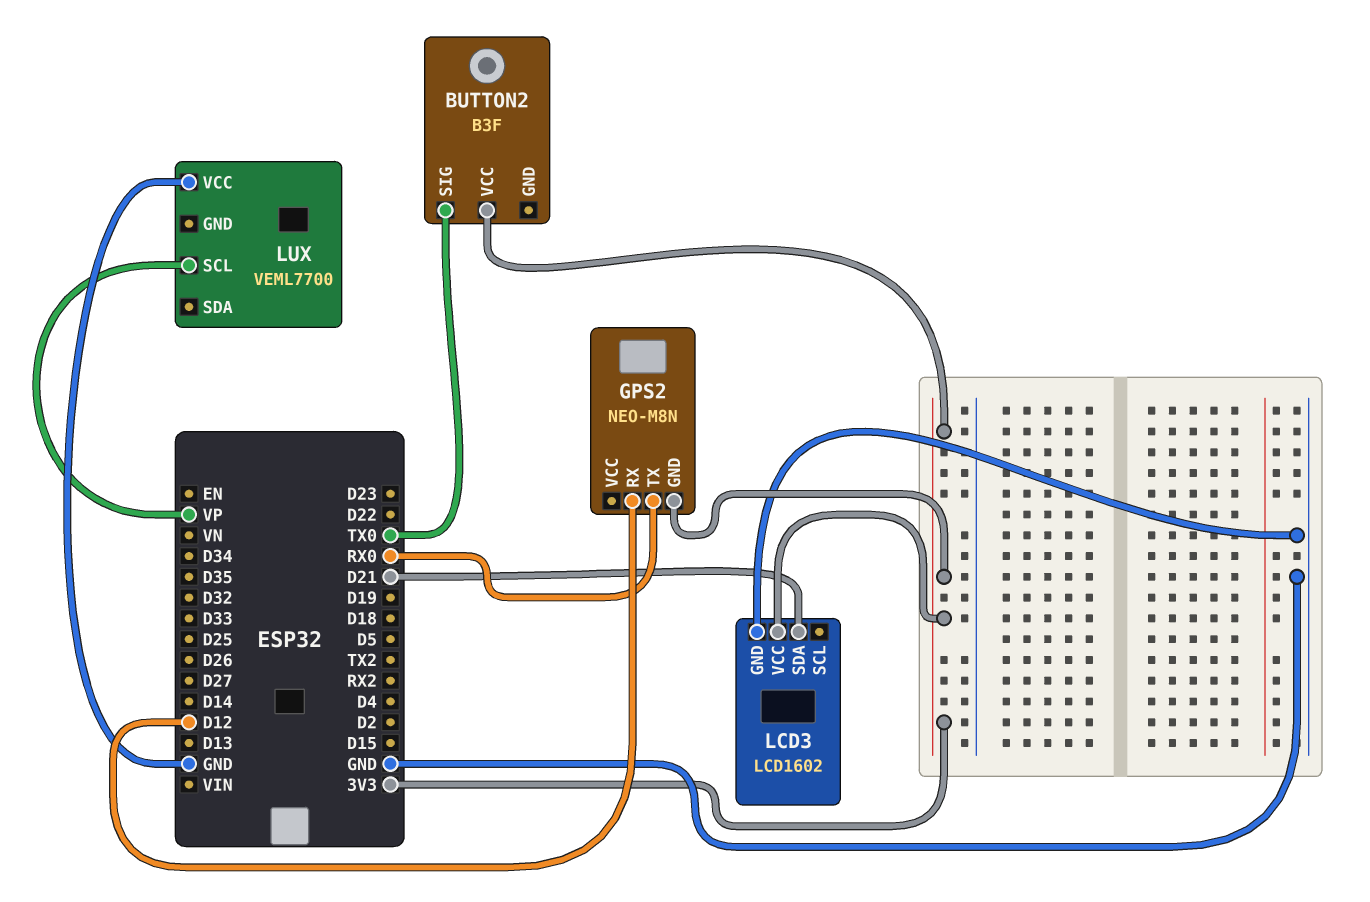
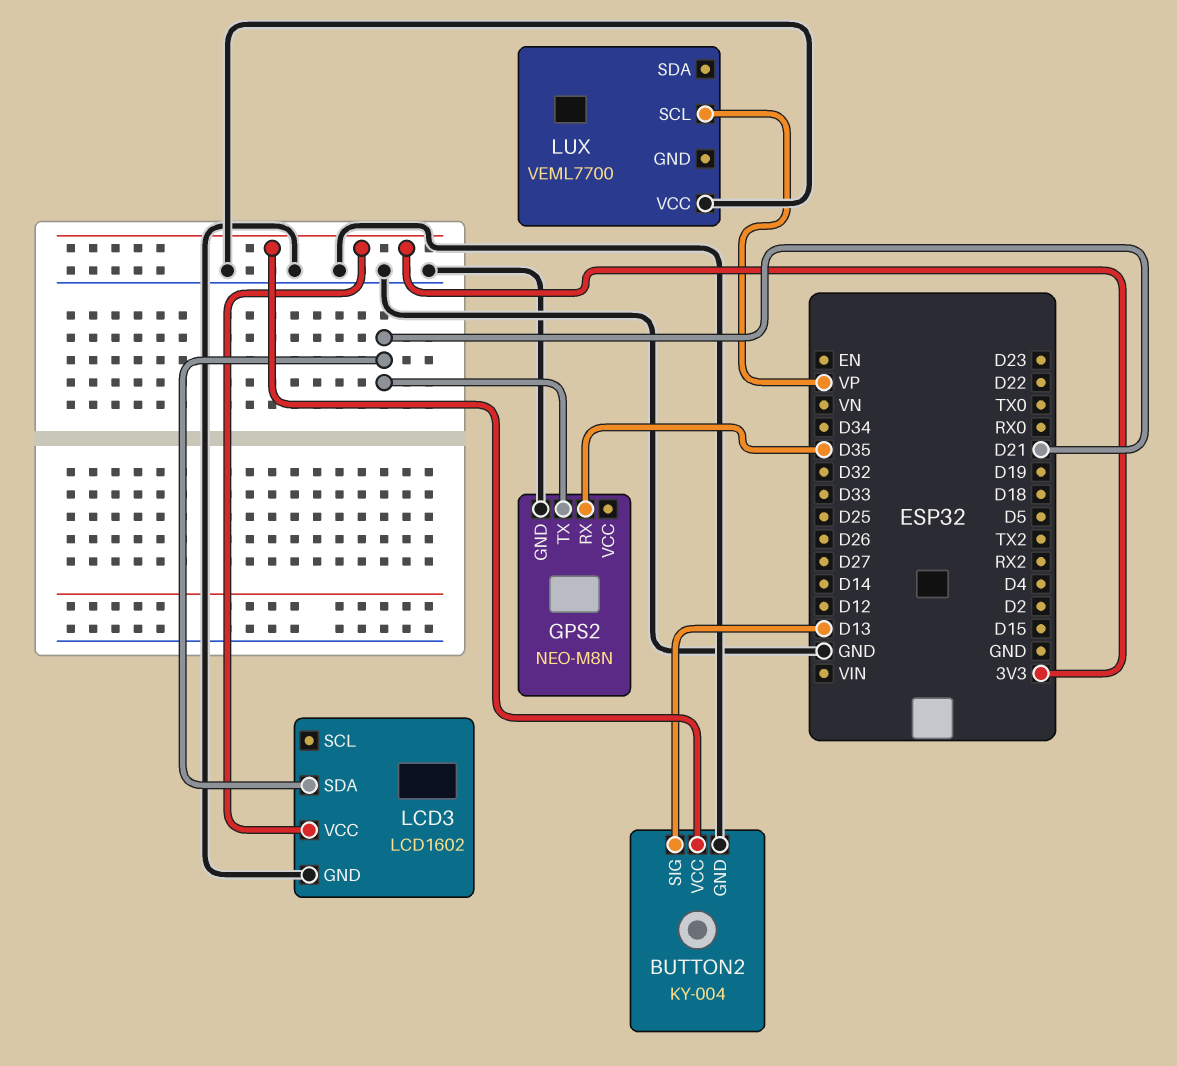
BUTTON2: B3F -> KY-004
BUTTON2 pin GND: none -> GND
BUTTON2 pin SIG: TX0 -> D13
GPS2 pin GND: 3V3 -> GND
GPS2 pin RX: D12 -> D35
GPS2 pin TX: RX0 -> D21

